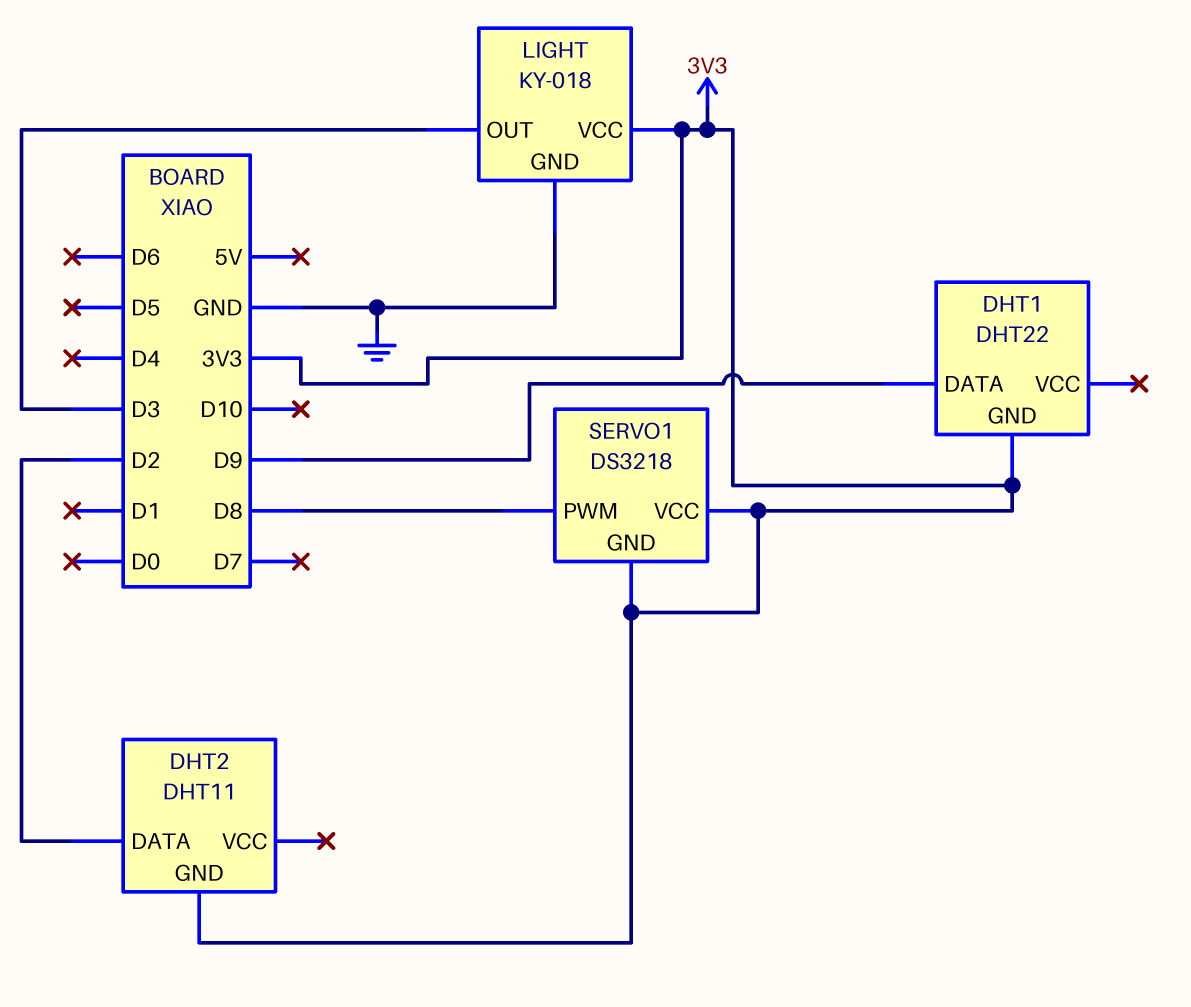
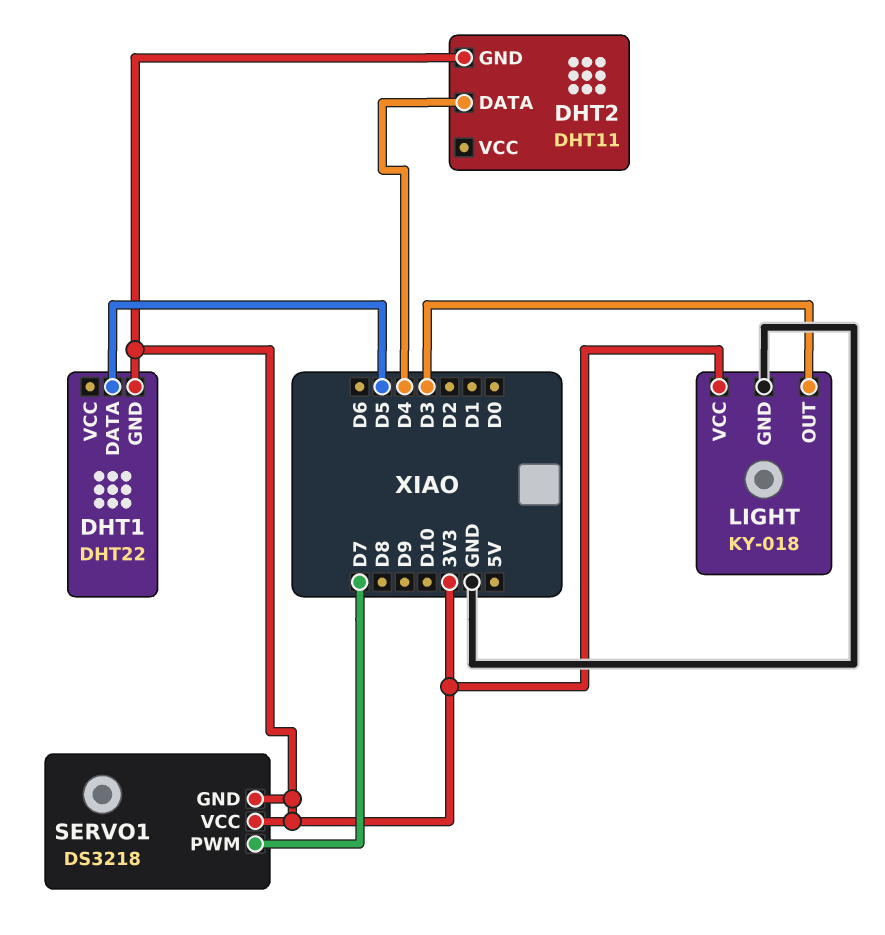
DHT1 pin DATA: D9 -> D5
DHT2 pin DATA: D2 -> D4
SERVO1 pin PWM: D8 -> D7

